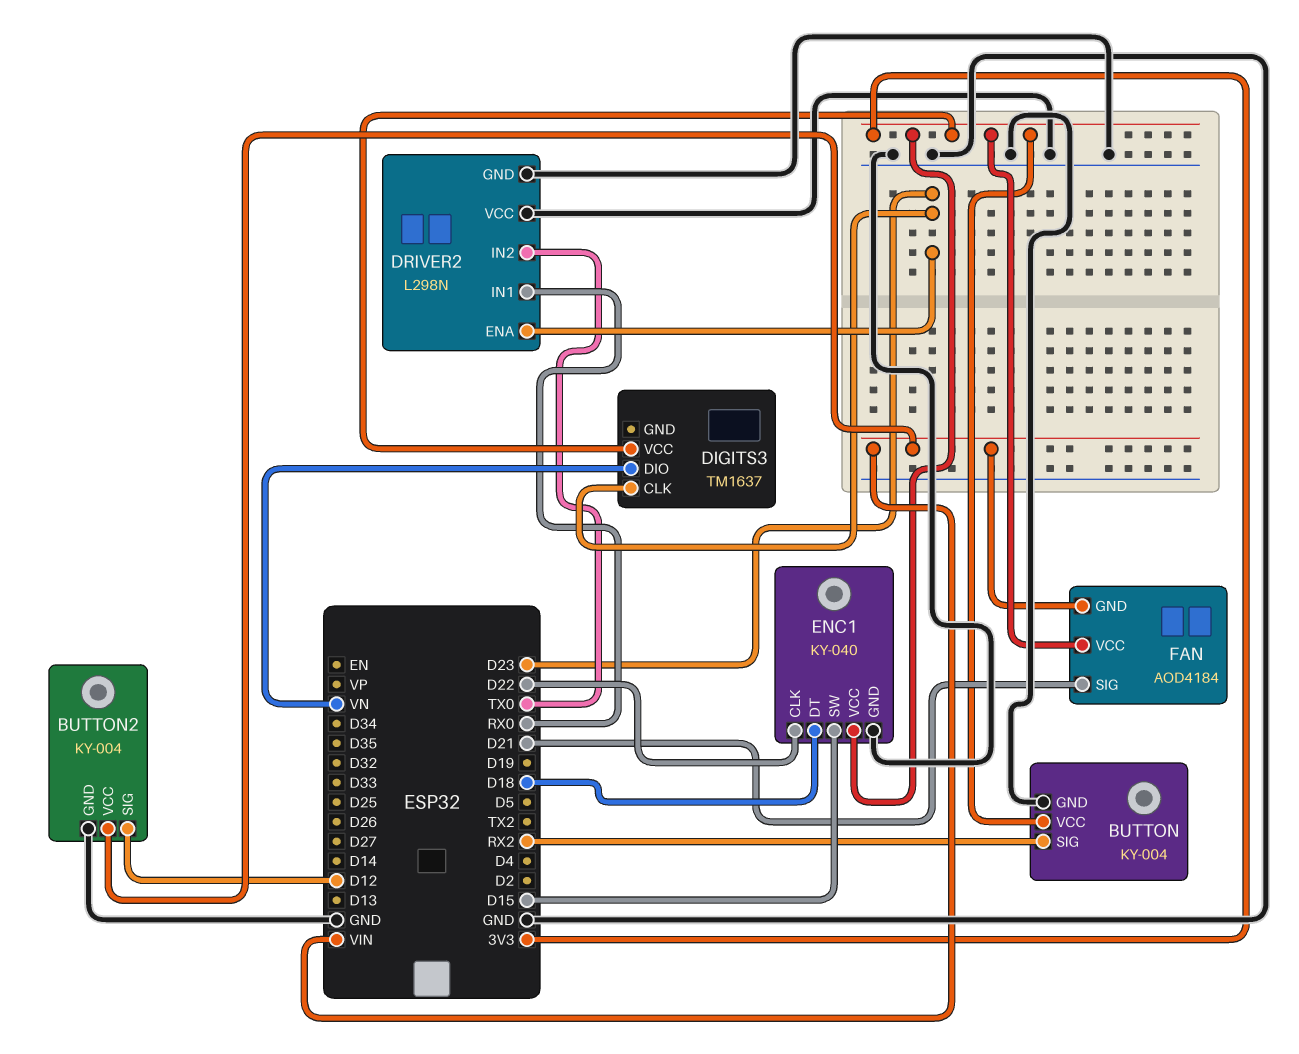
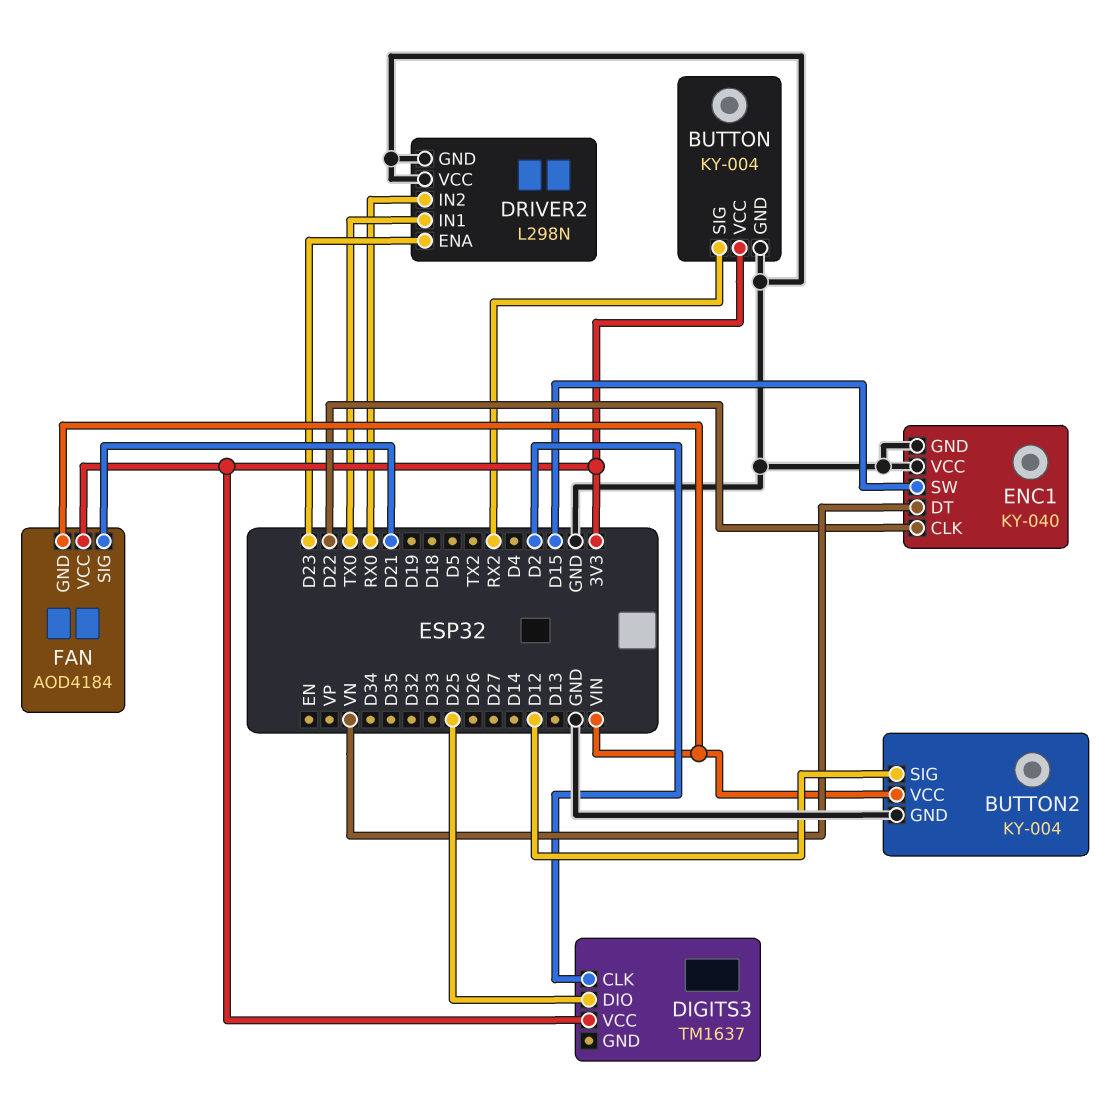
DIGITS3 pin CLK: D23 -> D2
DIGITS3 pin DIO: VN -> D25
DRIVER2 pin IN1: RX0 -> TX0
DRIVER2 pin IN2: TX0 -> RX0
ENC1 pin DT: D18 -> VN
ENC1 pin VCC: 3V3 -> GND

